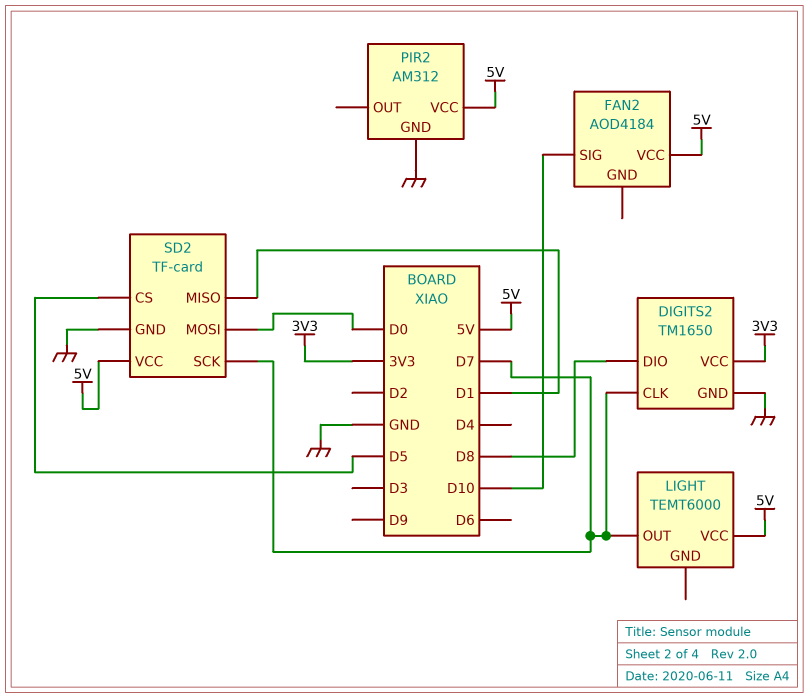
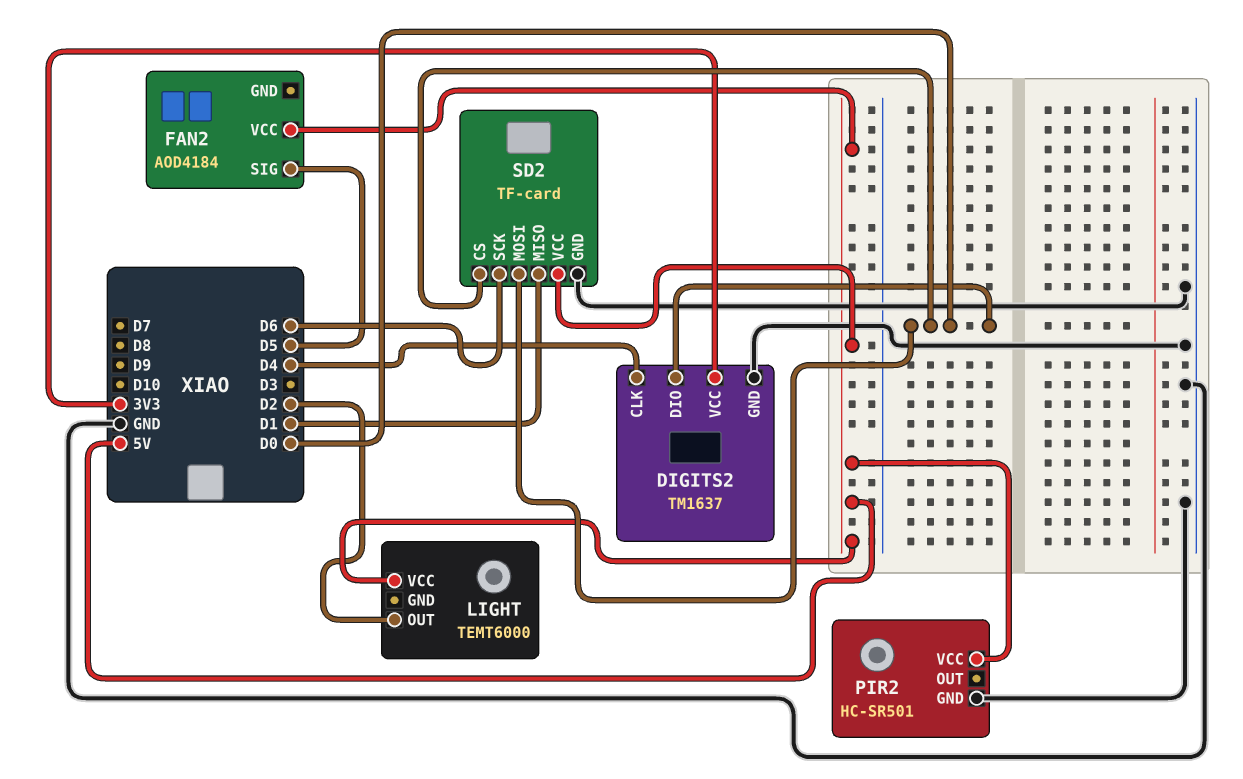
DIGITS2: TM1650 -> TM1637
DIGITS2 pin CLK: D7 -> D4
DIGITS2 pin DIO: D8 -> D0
FAN2 pin SIG: D10 -> D5
LIGHT pin OUT: D7 -> D2
PIR2: AM312 -> HC-SR501
SD2 pin CS: D5 -> D0
SD2 pin SCK: D7 -> D6

